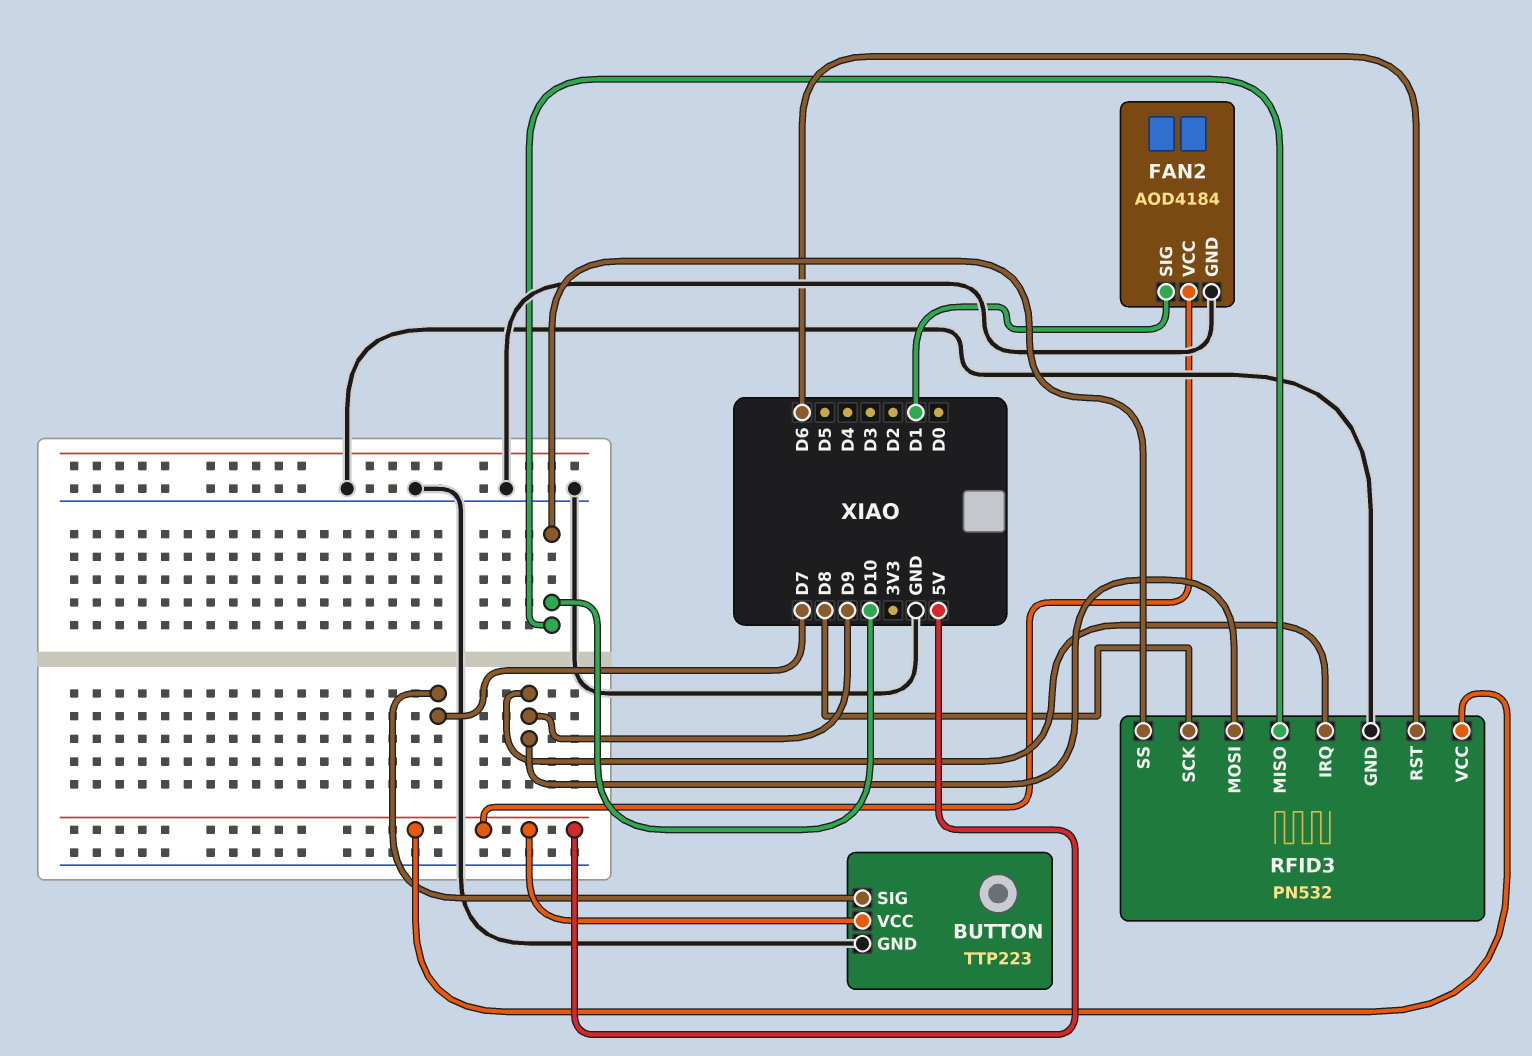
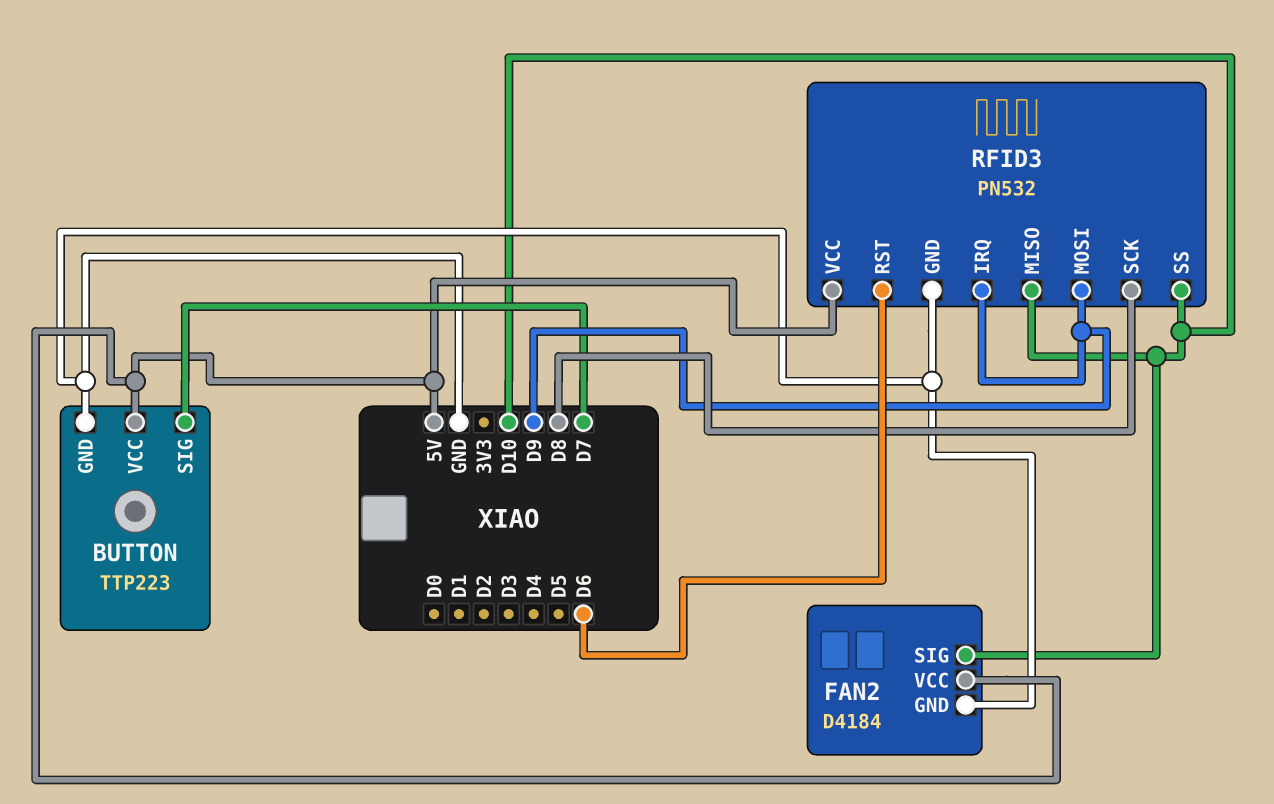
FAN2: AOD4184 -> D4184
FAN2 pin SIG: D1 -> D10

